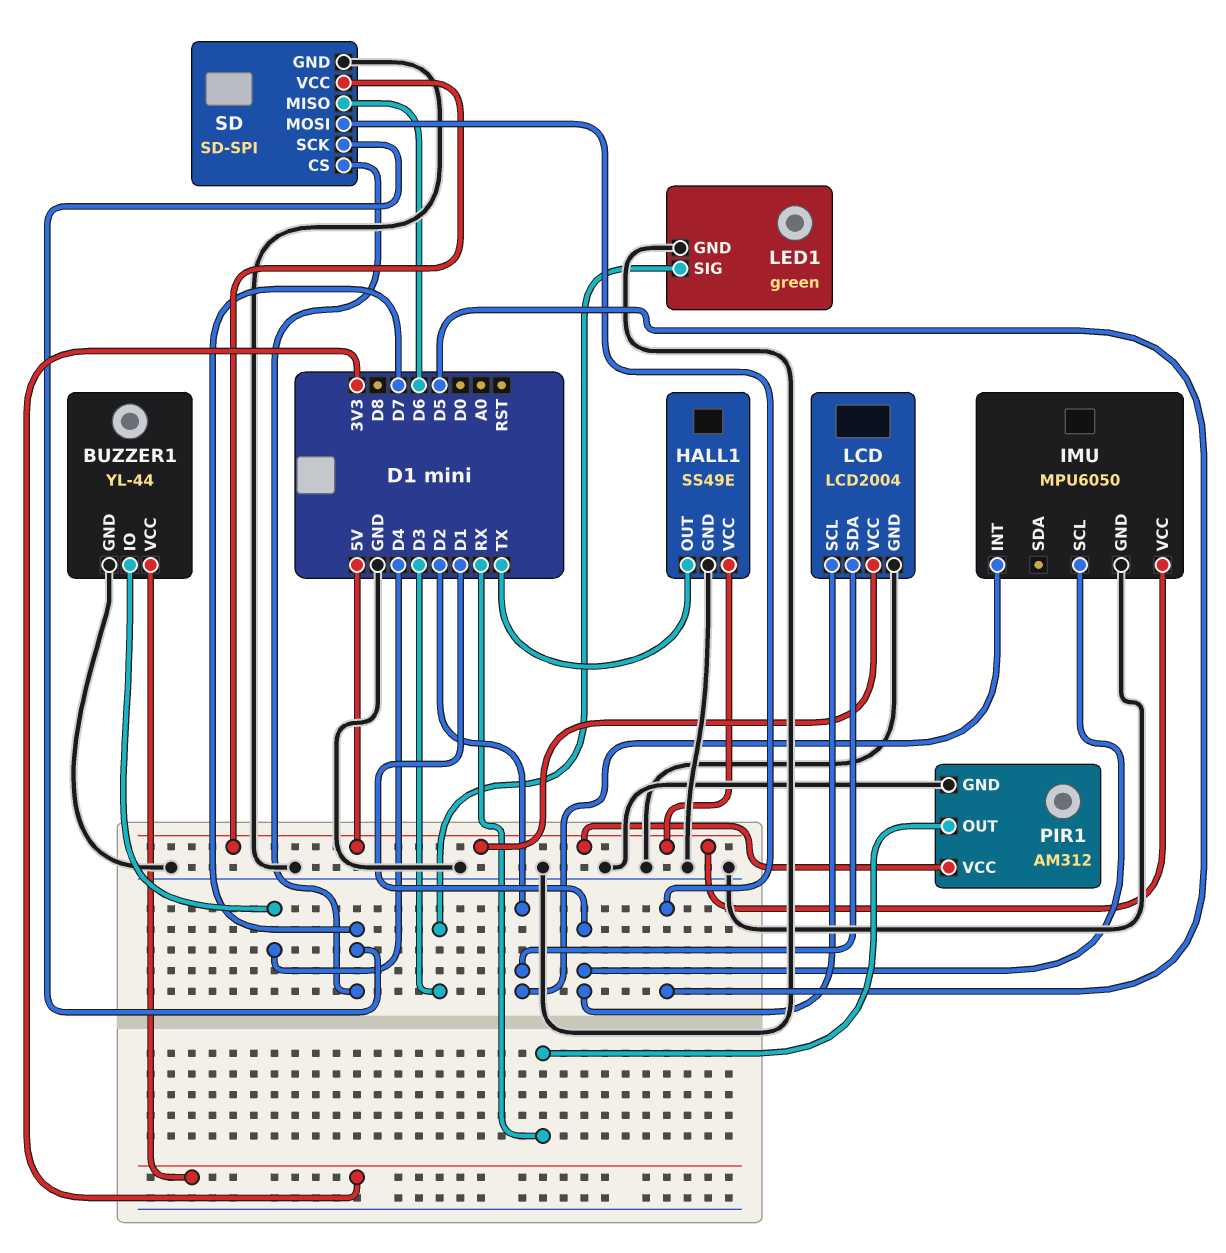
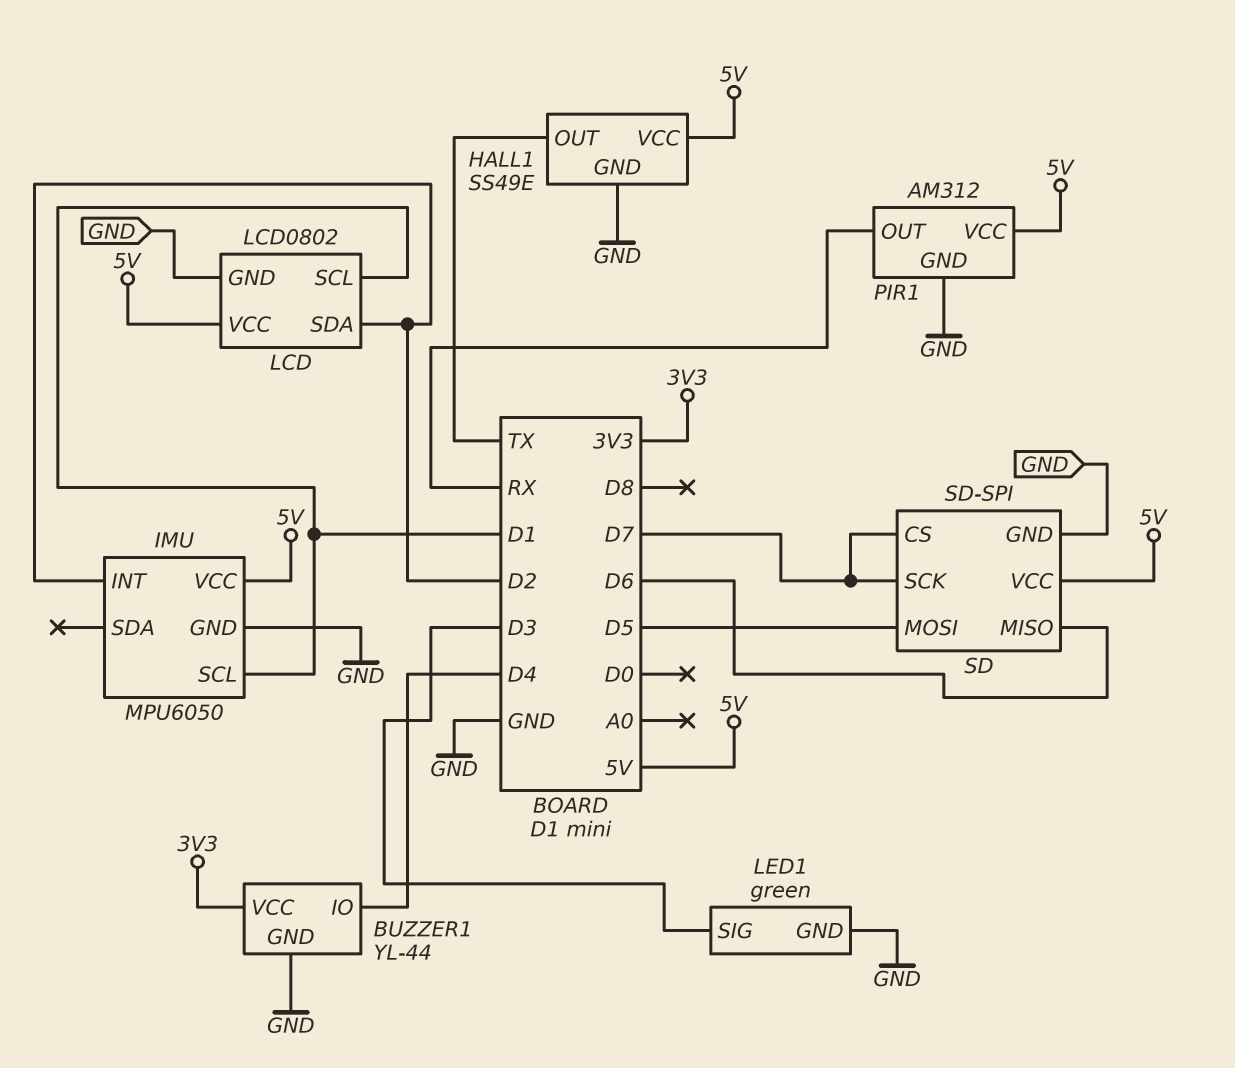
LCD: LCD2004 -> LCD0802

